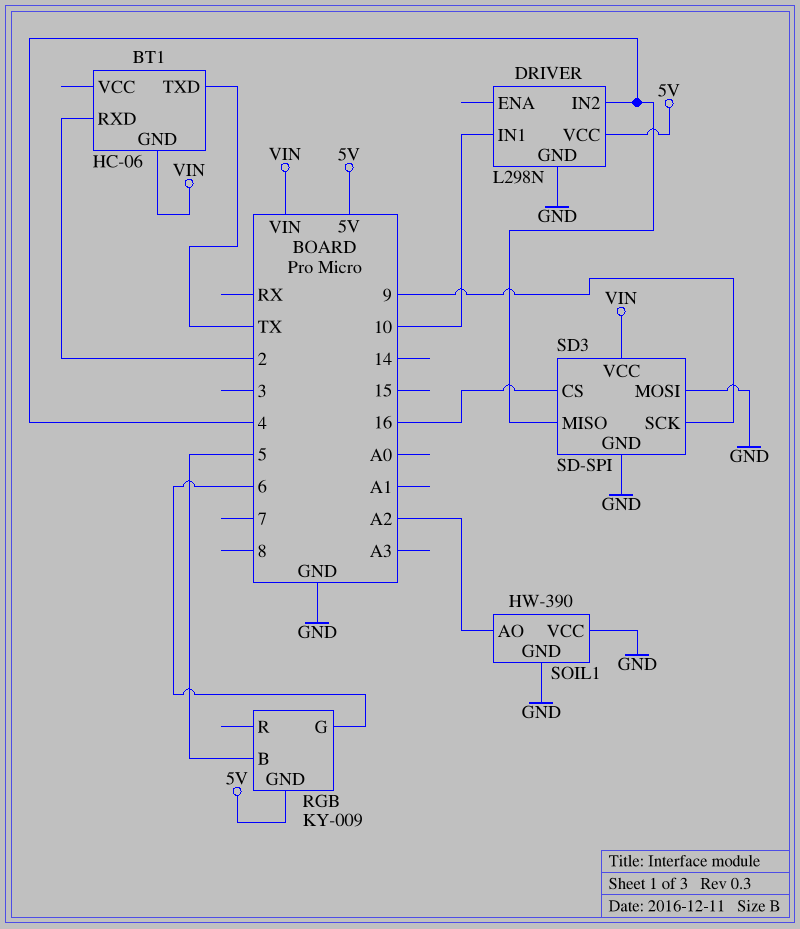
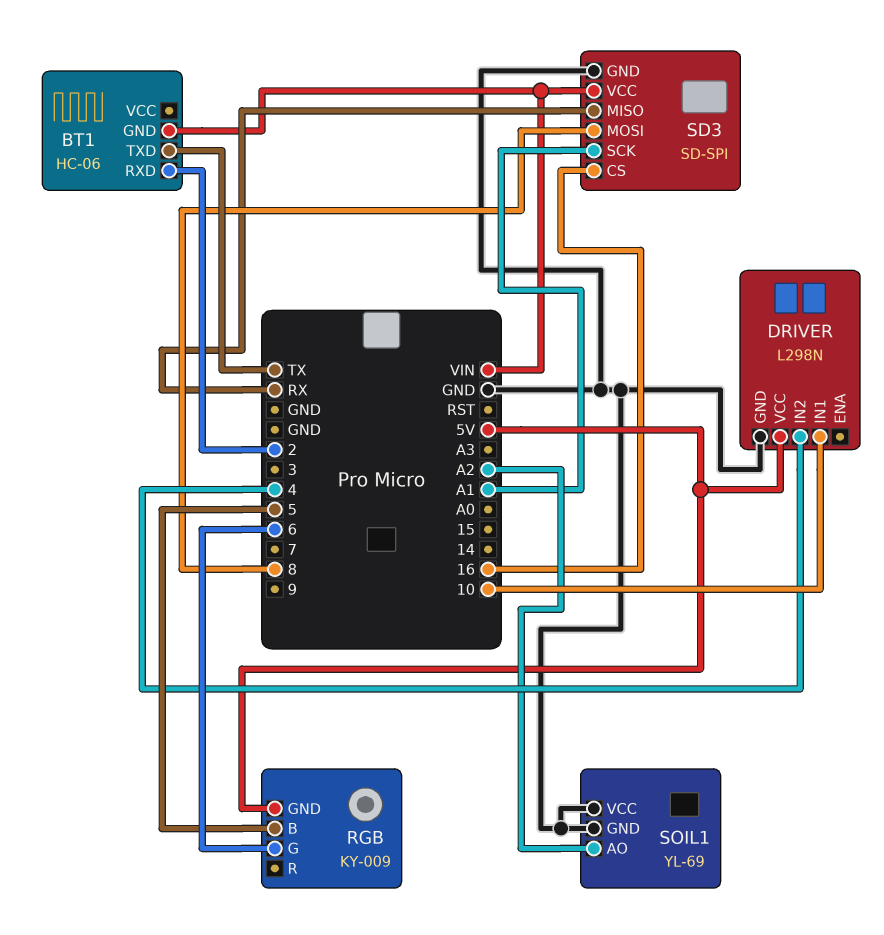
SD3 pin MISO: 4 -> RX
SD3 pin MOSI: GND -> 8
SD3 pin SCK: 9 -> A1
SOIL1: HW-390 -> YL-69

